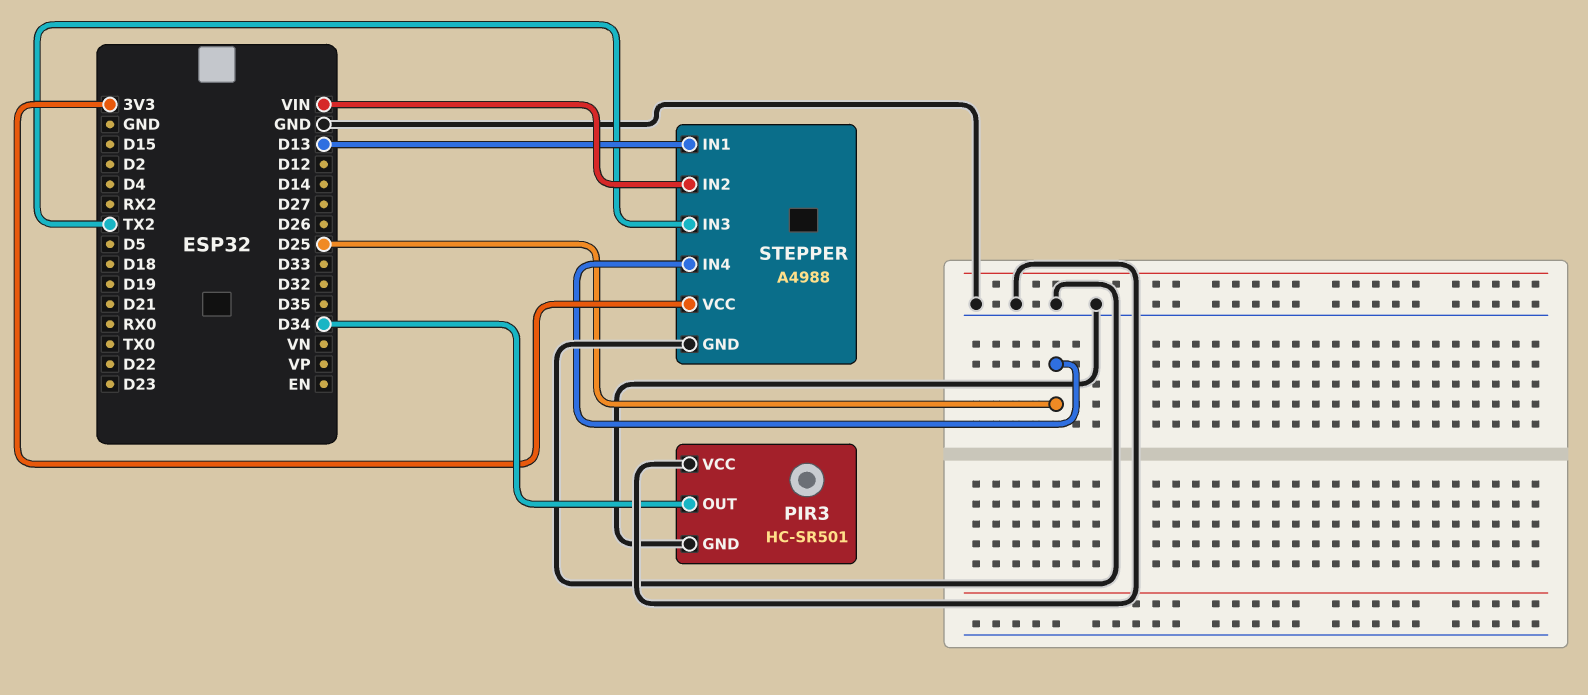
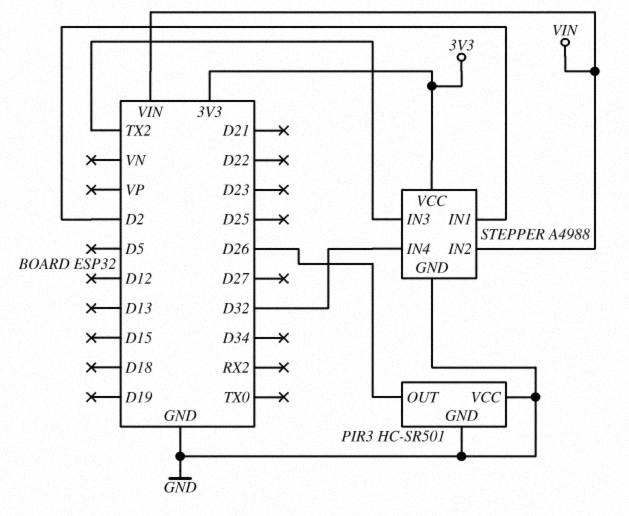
PIR3 pin OUT: D34 -> D26
STEPPER pin IN1: D13 -> D2
STEPPER pin IN4: D25 -> D32

